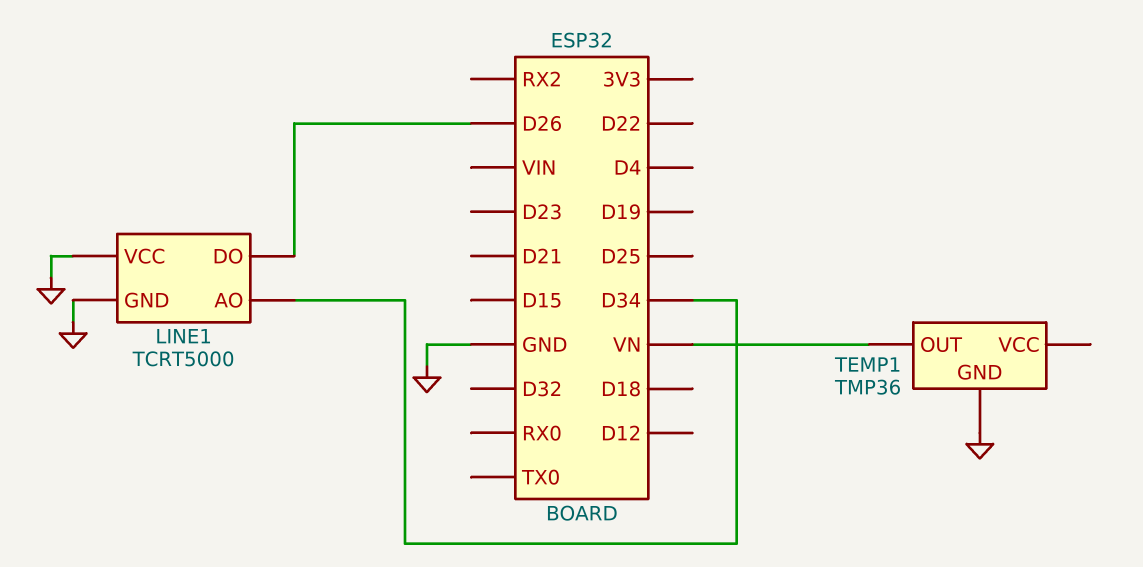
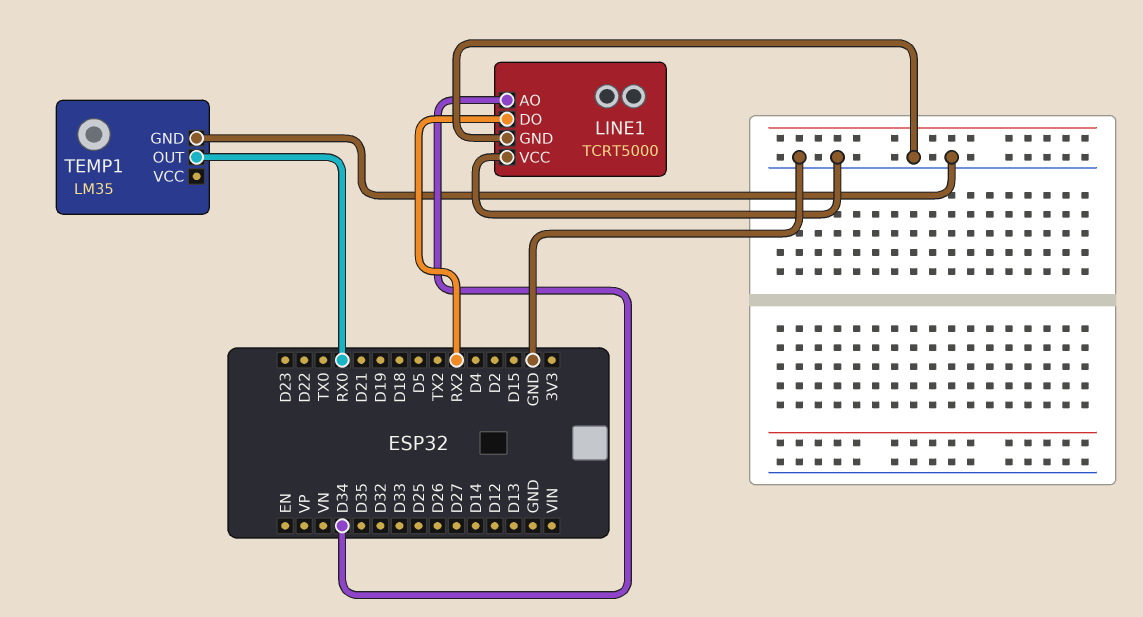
LINE1 pin DO: D26 -> RX2
TEMP1: TMP36 -> LM35
TEMP1 pin OUT: VN -> RX0

